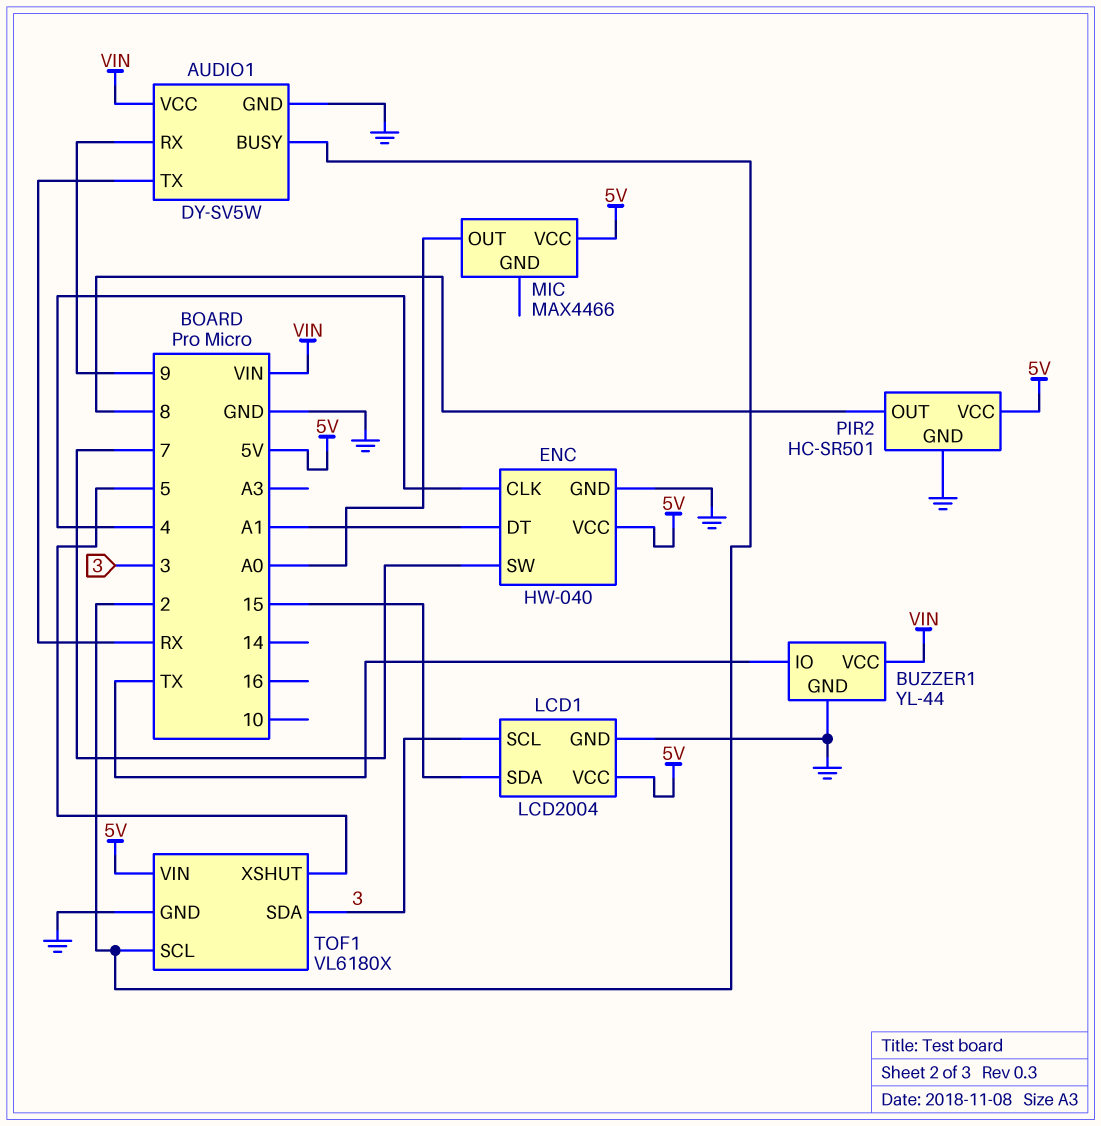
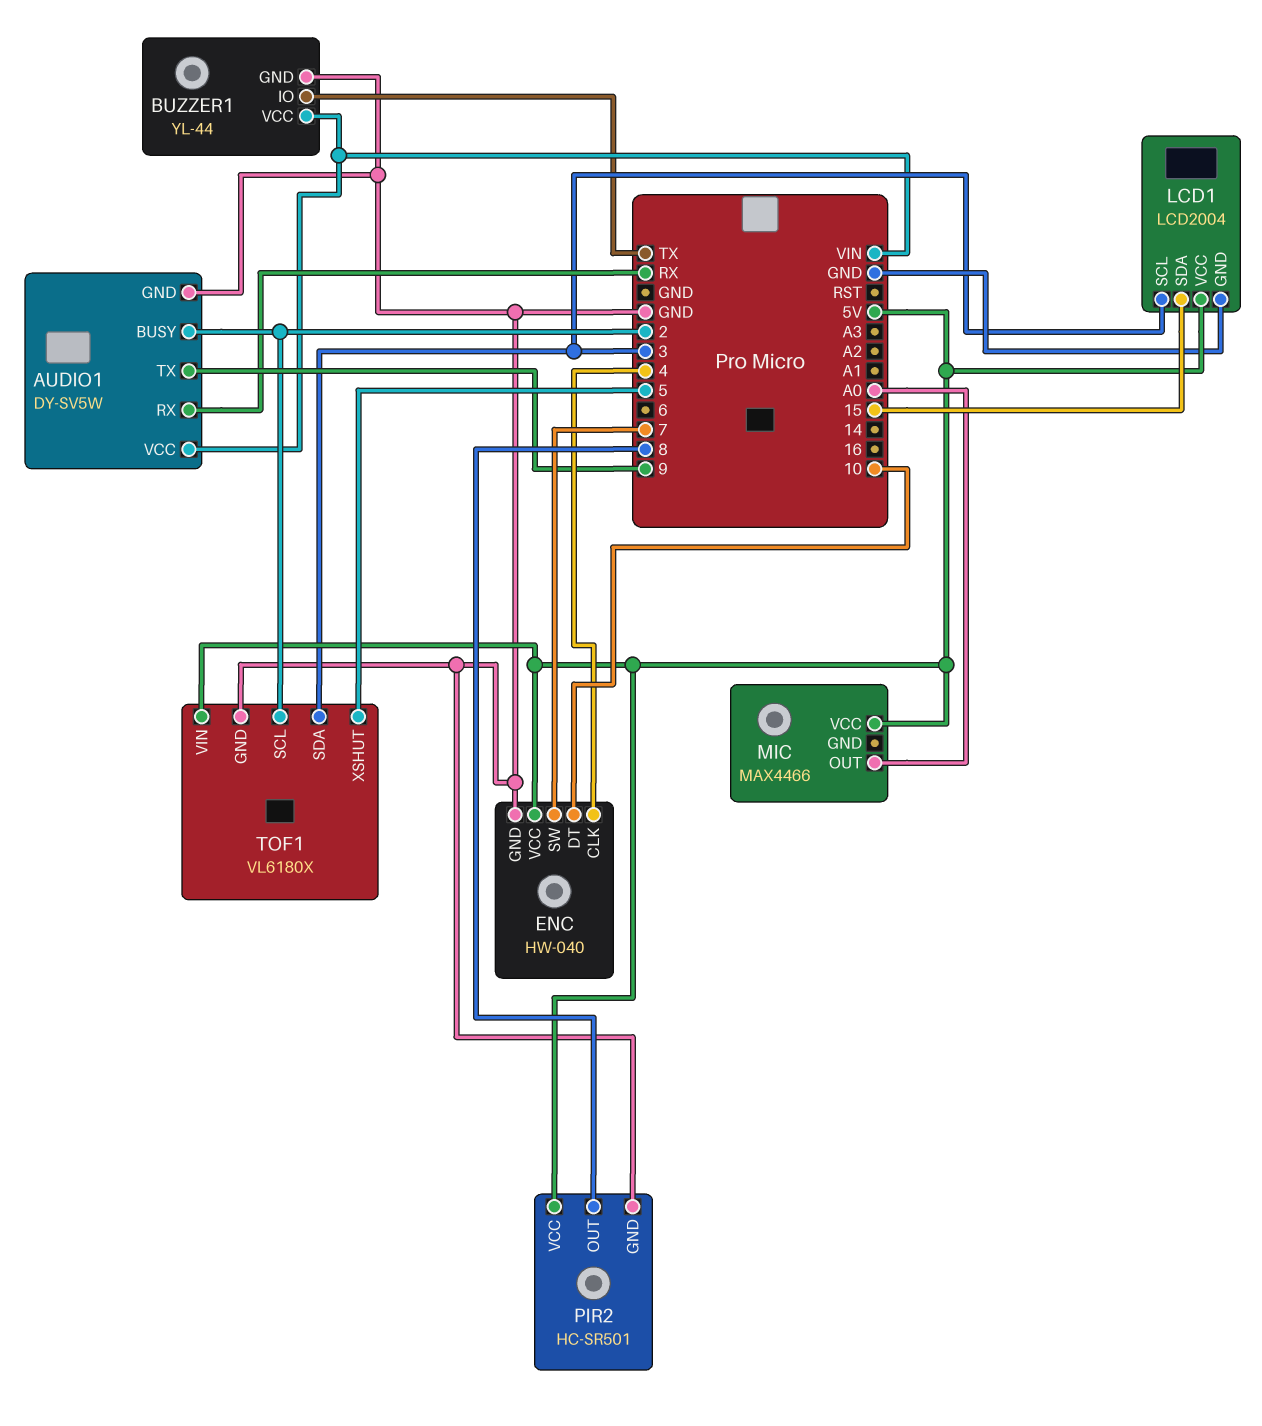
AUDIO1 pin RX: 9 -> RX
AUDIO1 pin TX: RX -> 9
ENC pin DT: A1 -> 10

